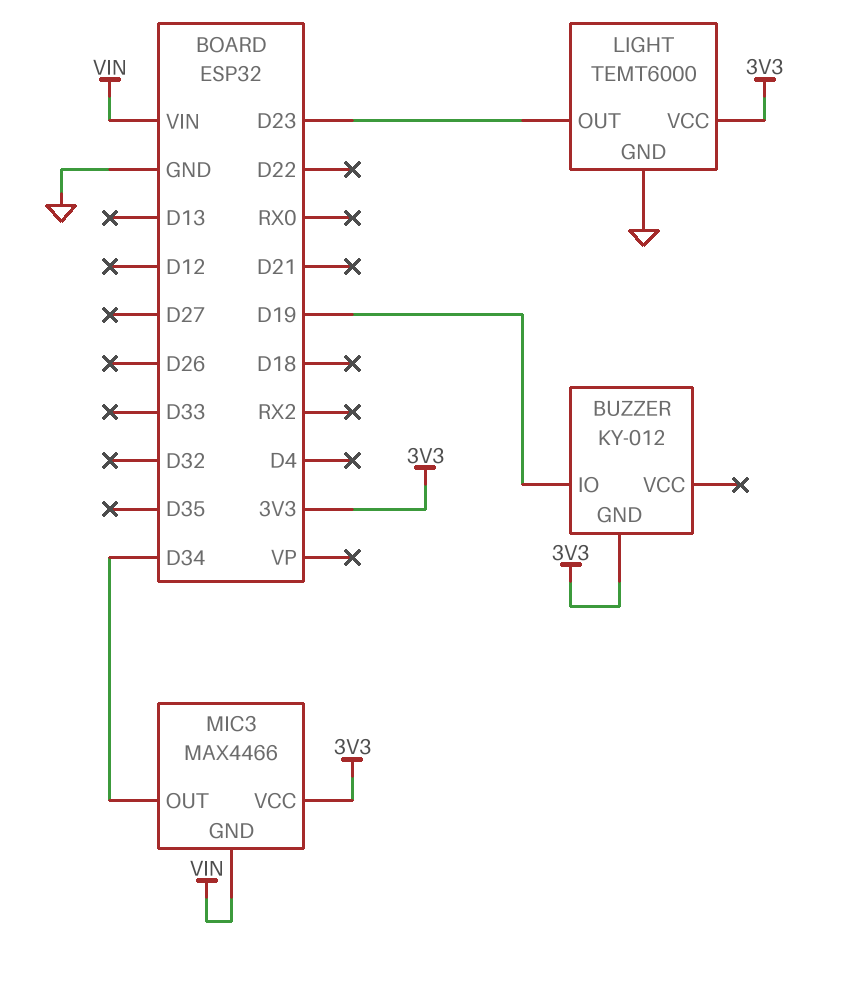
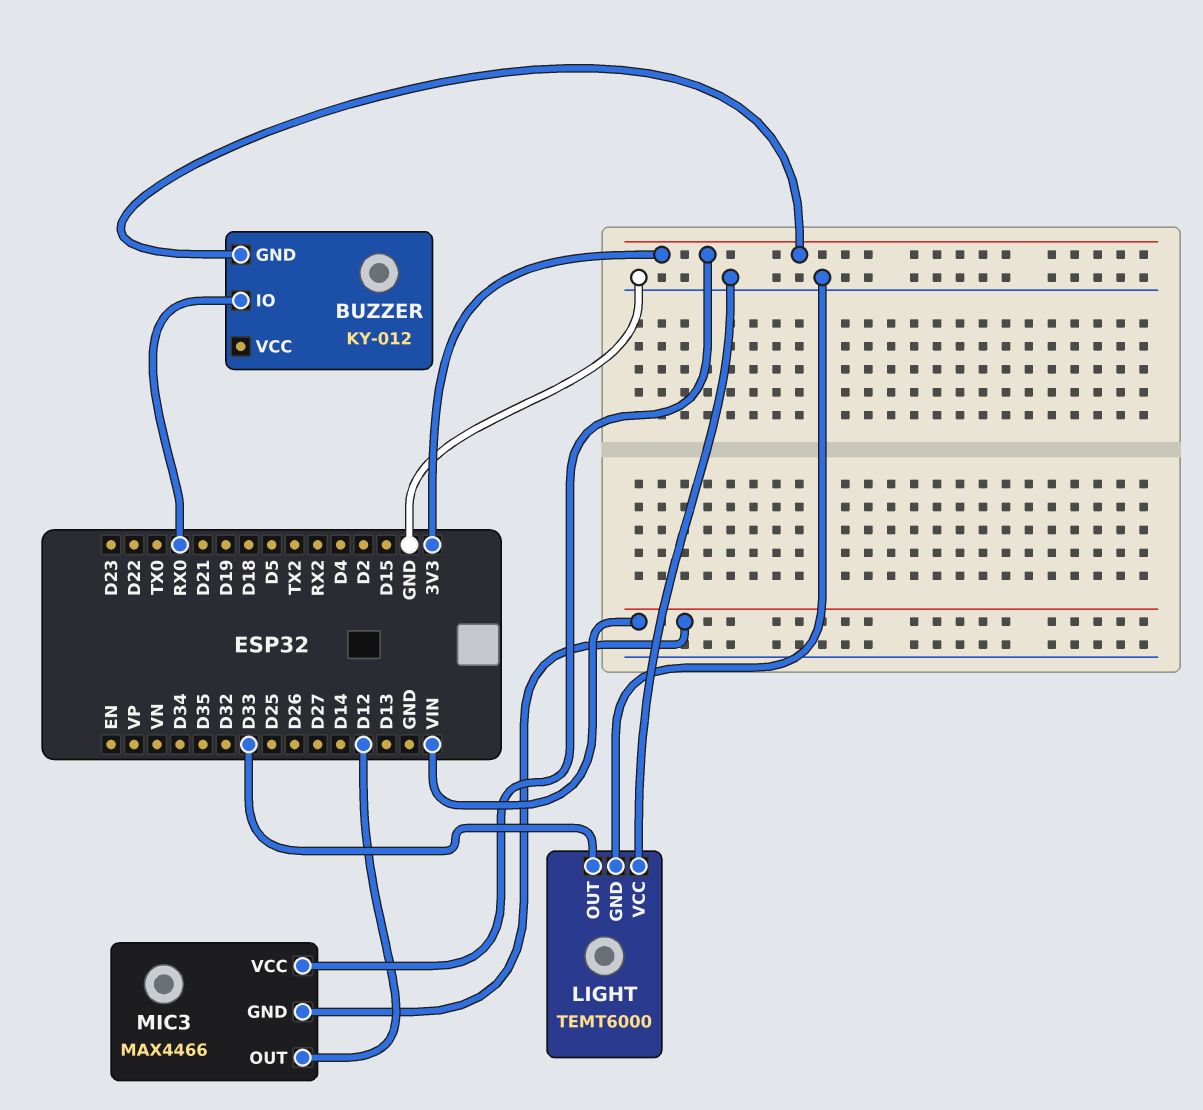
BUZZER pin IO: D19 -> RX0
LIGHT pin OUT: D23 -> D33
LIGHT pin VCC: 3V3 -> GND
MIC3 pin OUT: D34 -> D12

